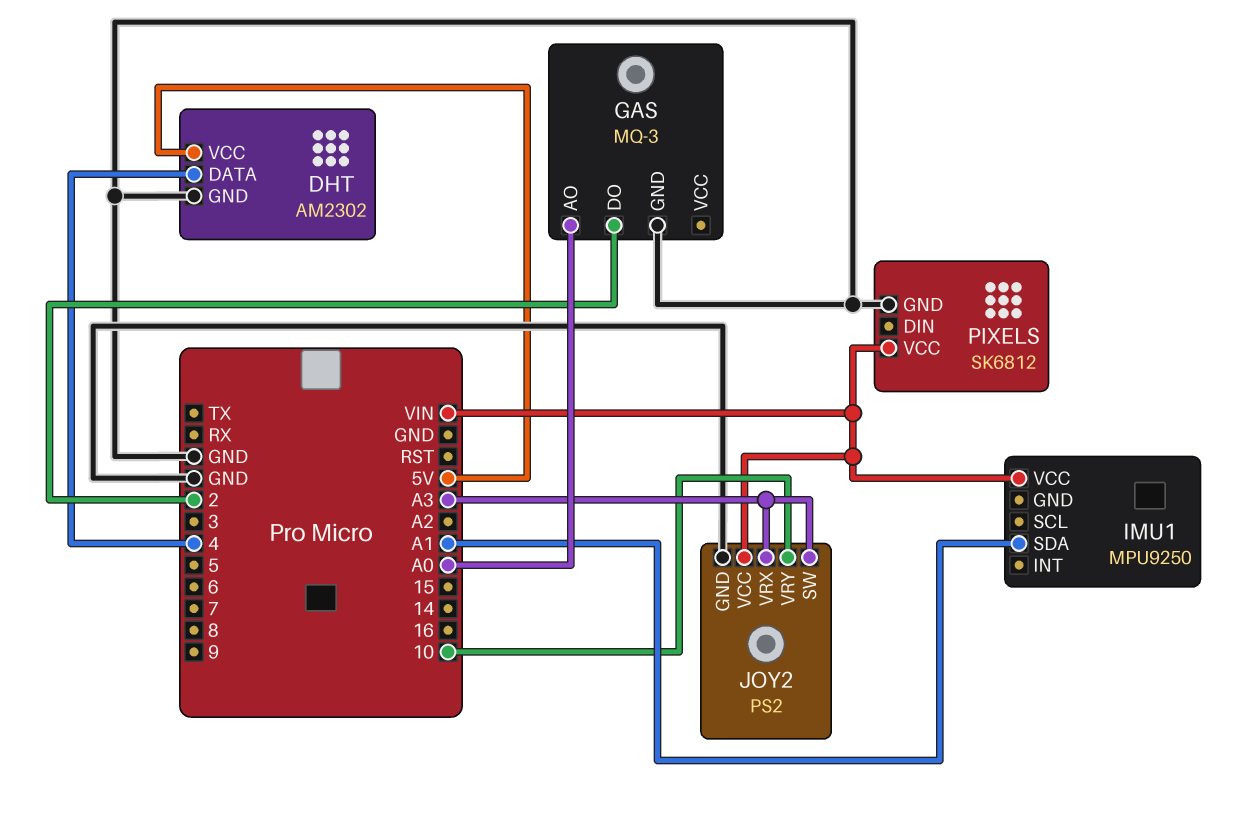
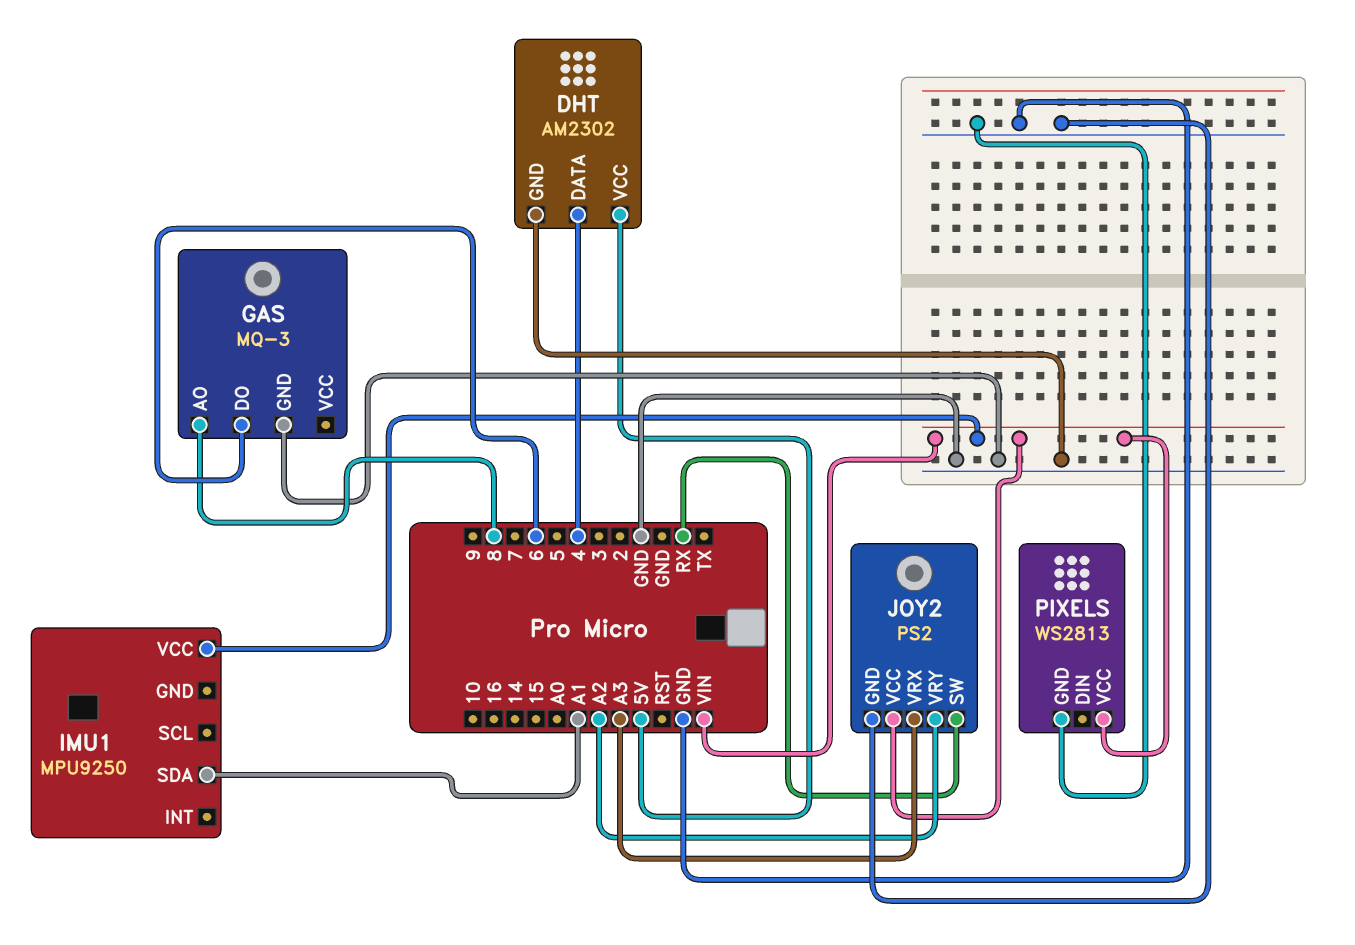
GAS pin AO: A0 -> 8
GAS pin DO: 2 -> 6
JOY2 pin SW: A3 -> RX
JOY2 pin VRY: 10 -> A2
PIXELS: SK6812 -> WS2813

